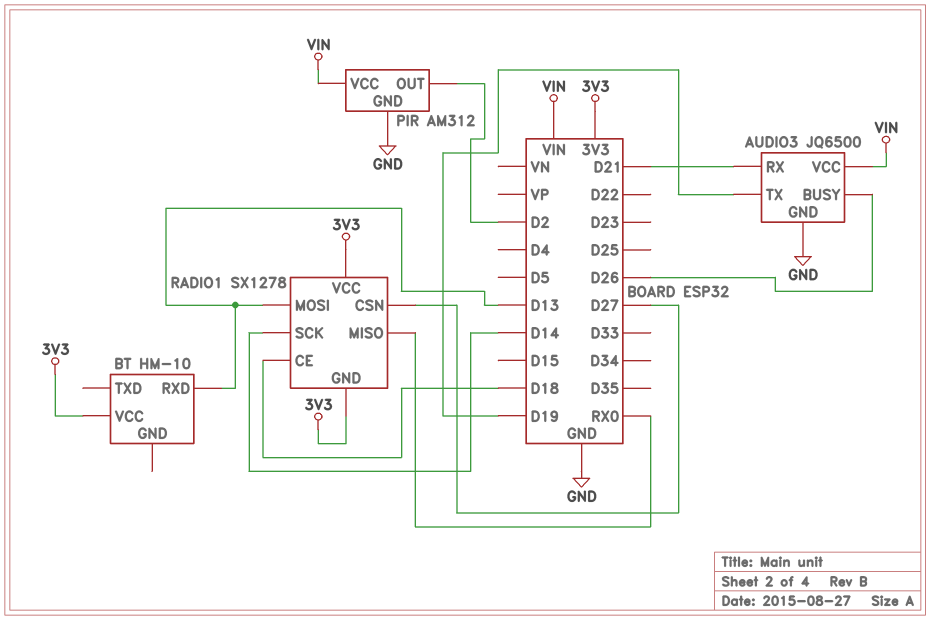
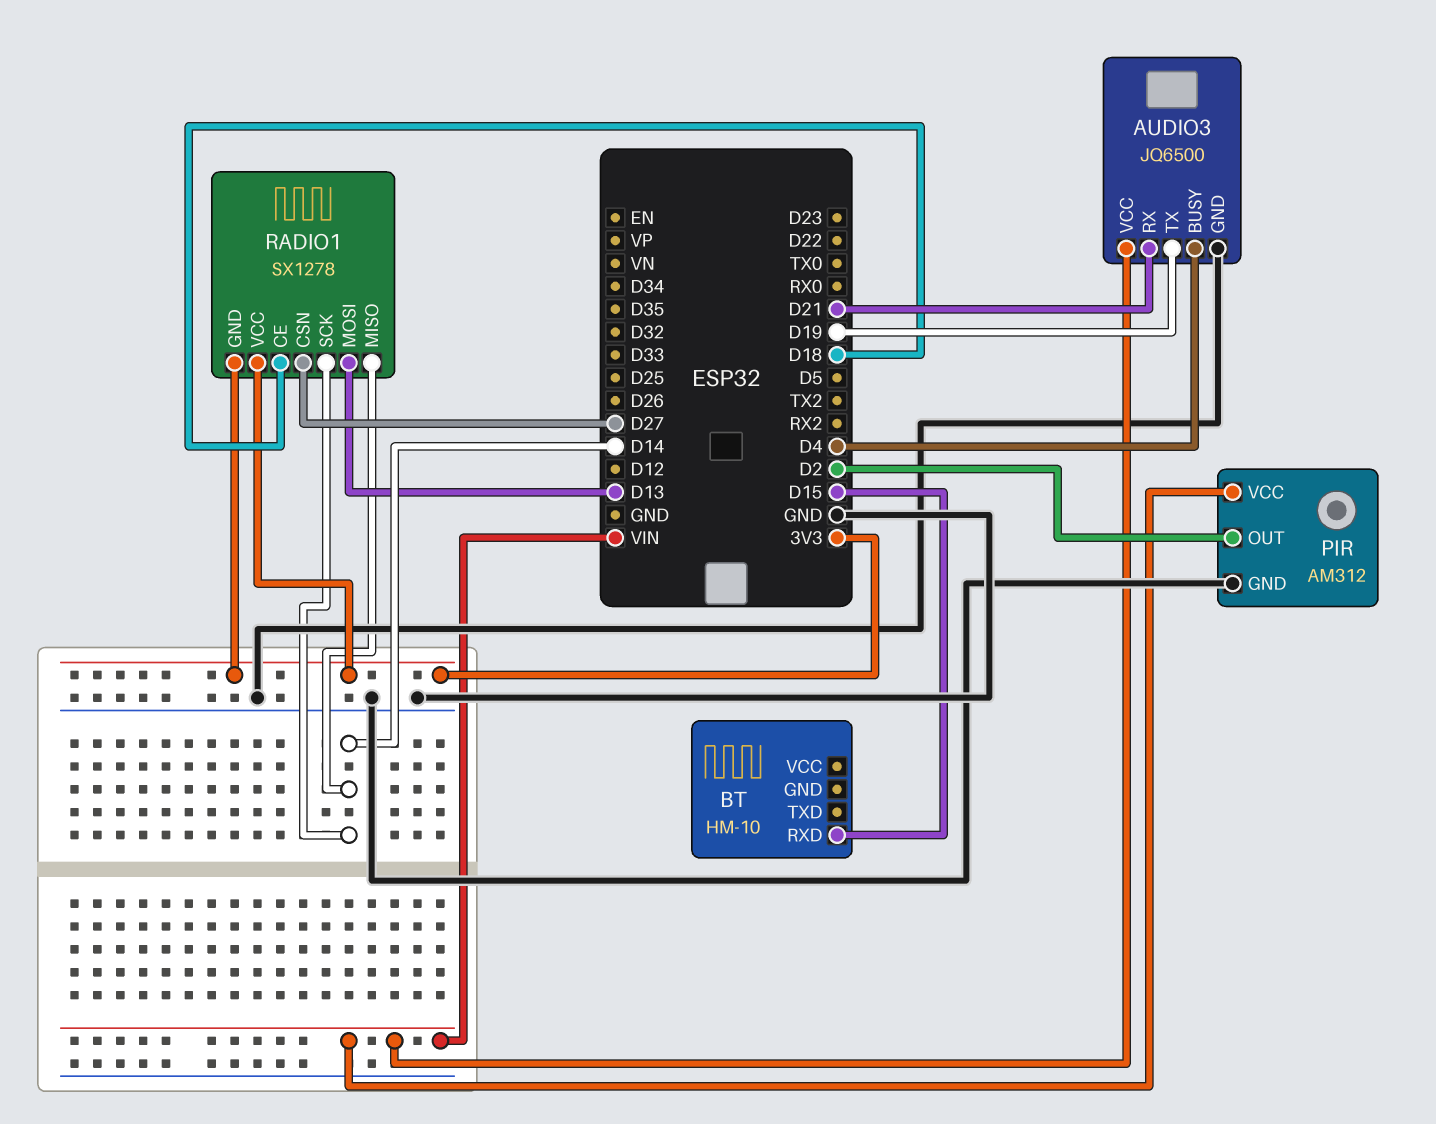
AUDIO3 pin BUSY: D26 -> D4
BT pin RXD: D13 -> D15
BT pin VCC: 3V3 -> none
RADIO1 pin MISO: RX0 -> D14

